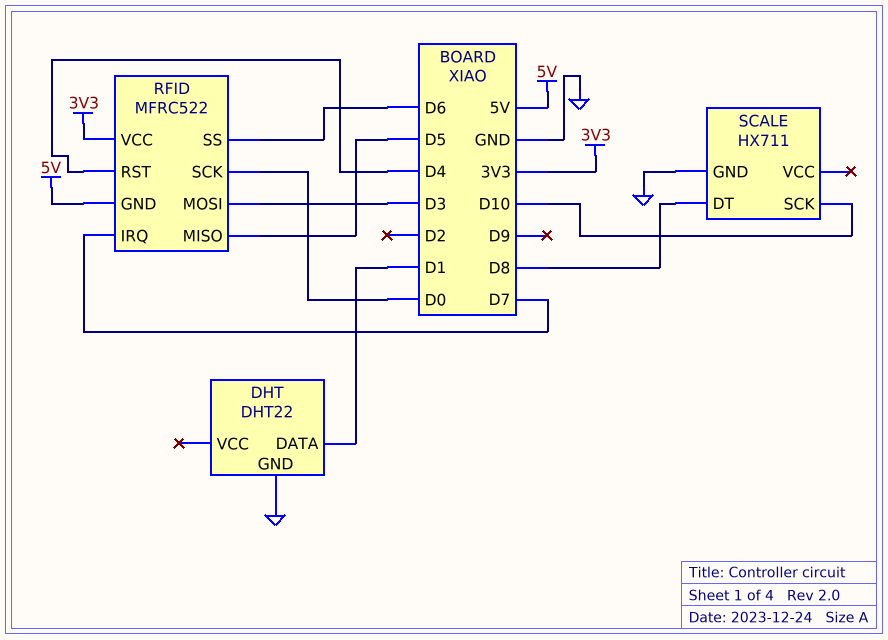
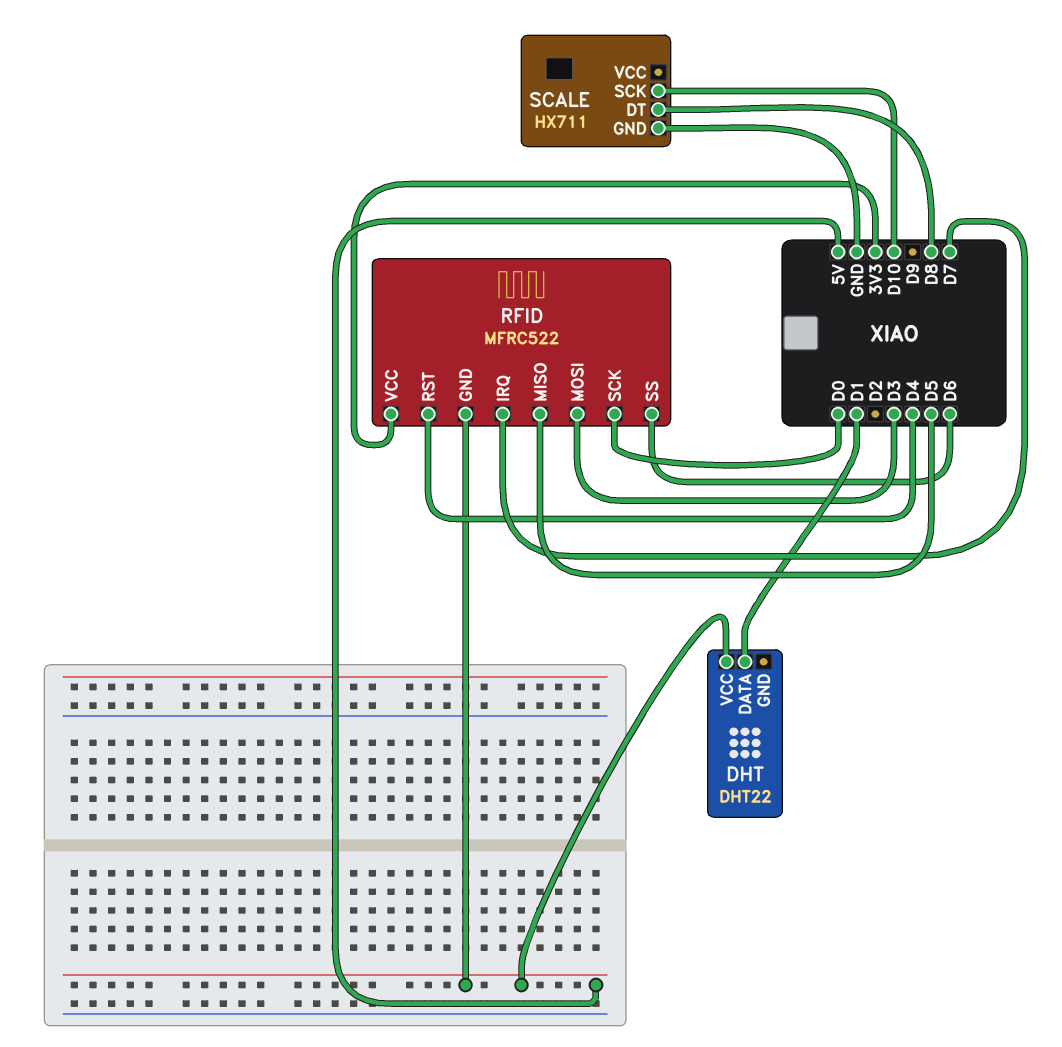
DHT pin GND: GND -> none
DHT pin VCC: none -> 5V

